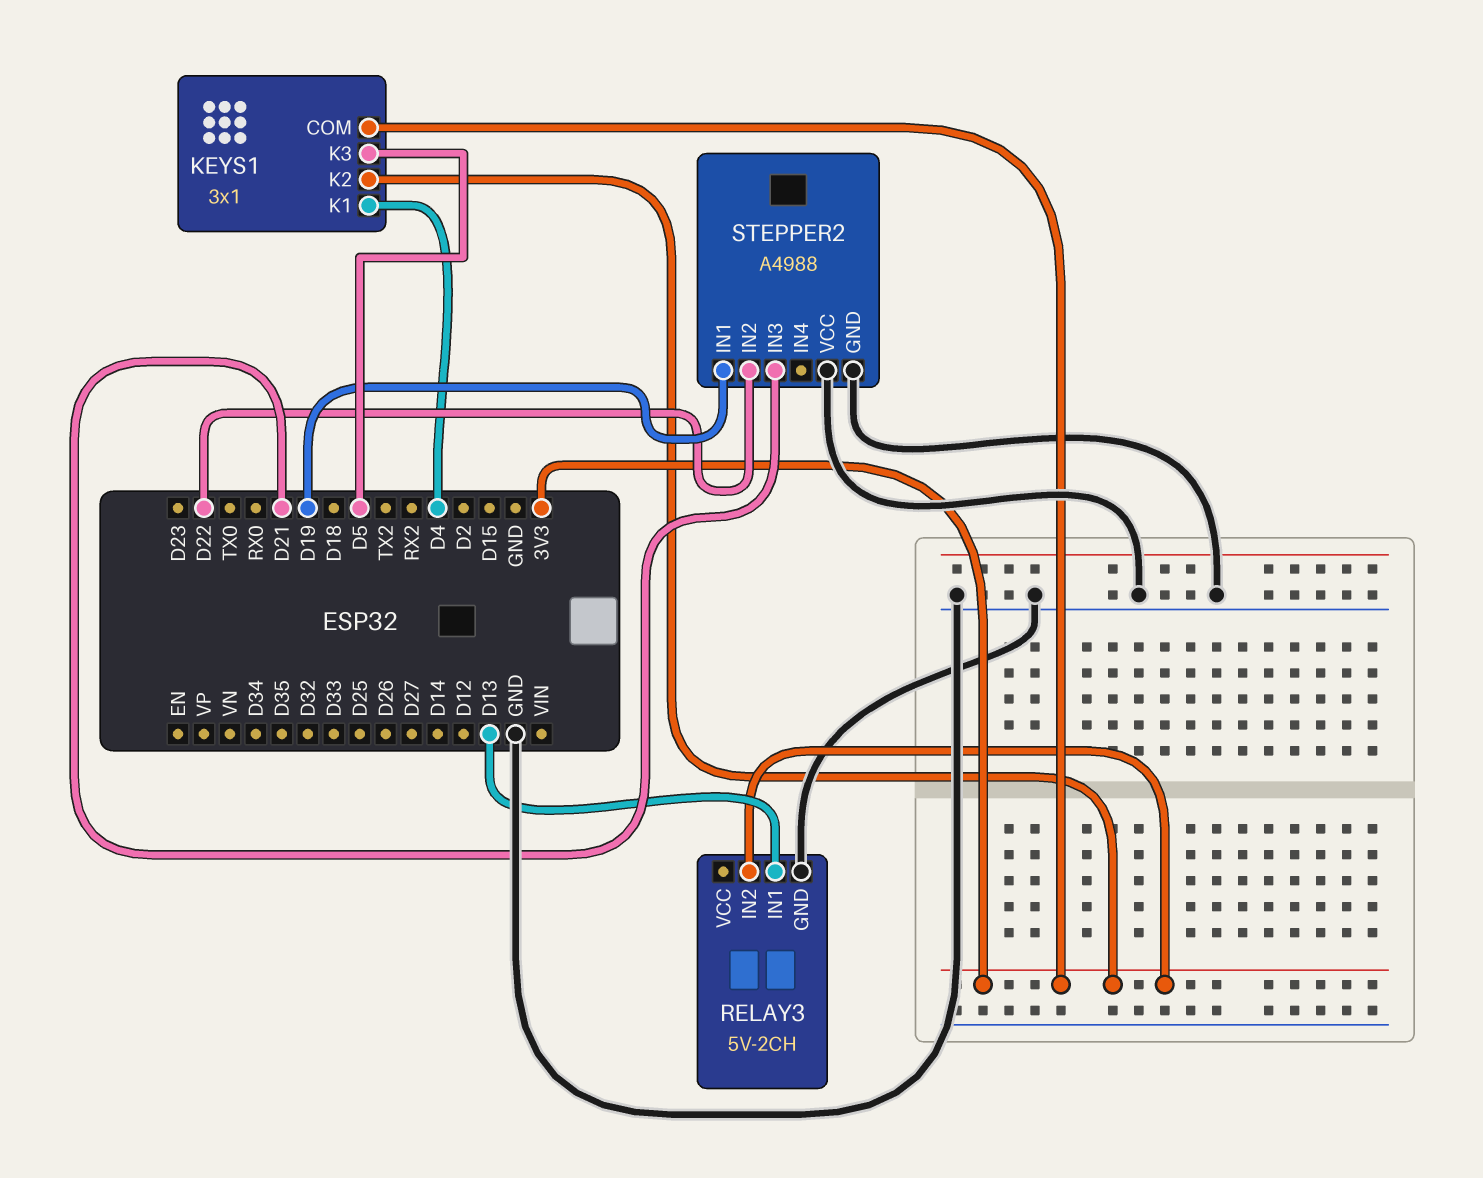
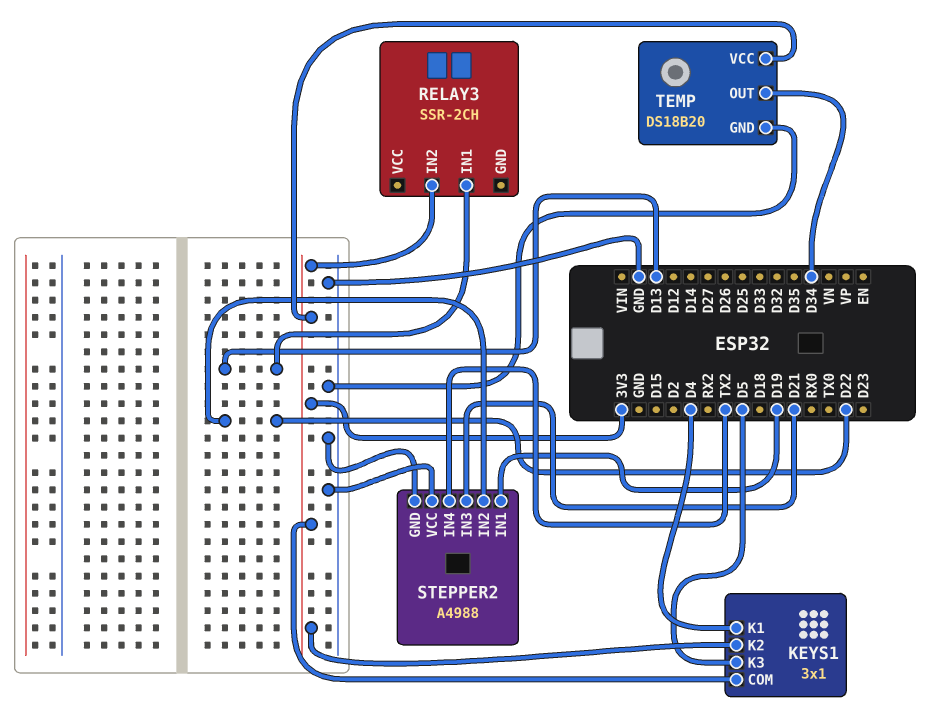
RELAY3: 5V-2CH -> SSR-2CH
RELAY3 pin GND: GND -> none
STEPPER2 pin IN4: none -> TX2
TEMP: none -> DS18B20
TEMP pin GND: none -> GND
TEMP pin OUT: none -> D34
TEMP pin VCC: none -> 3V3

